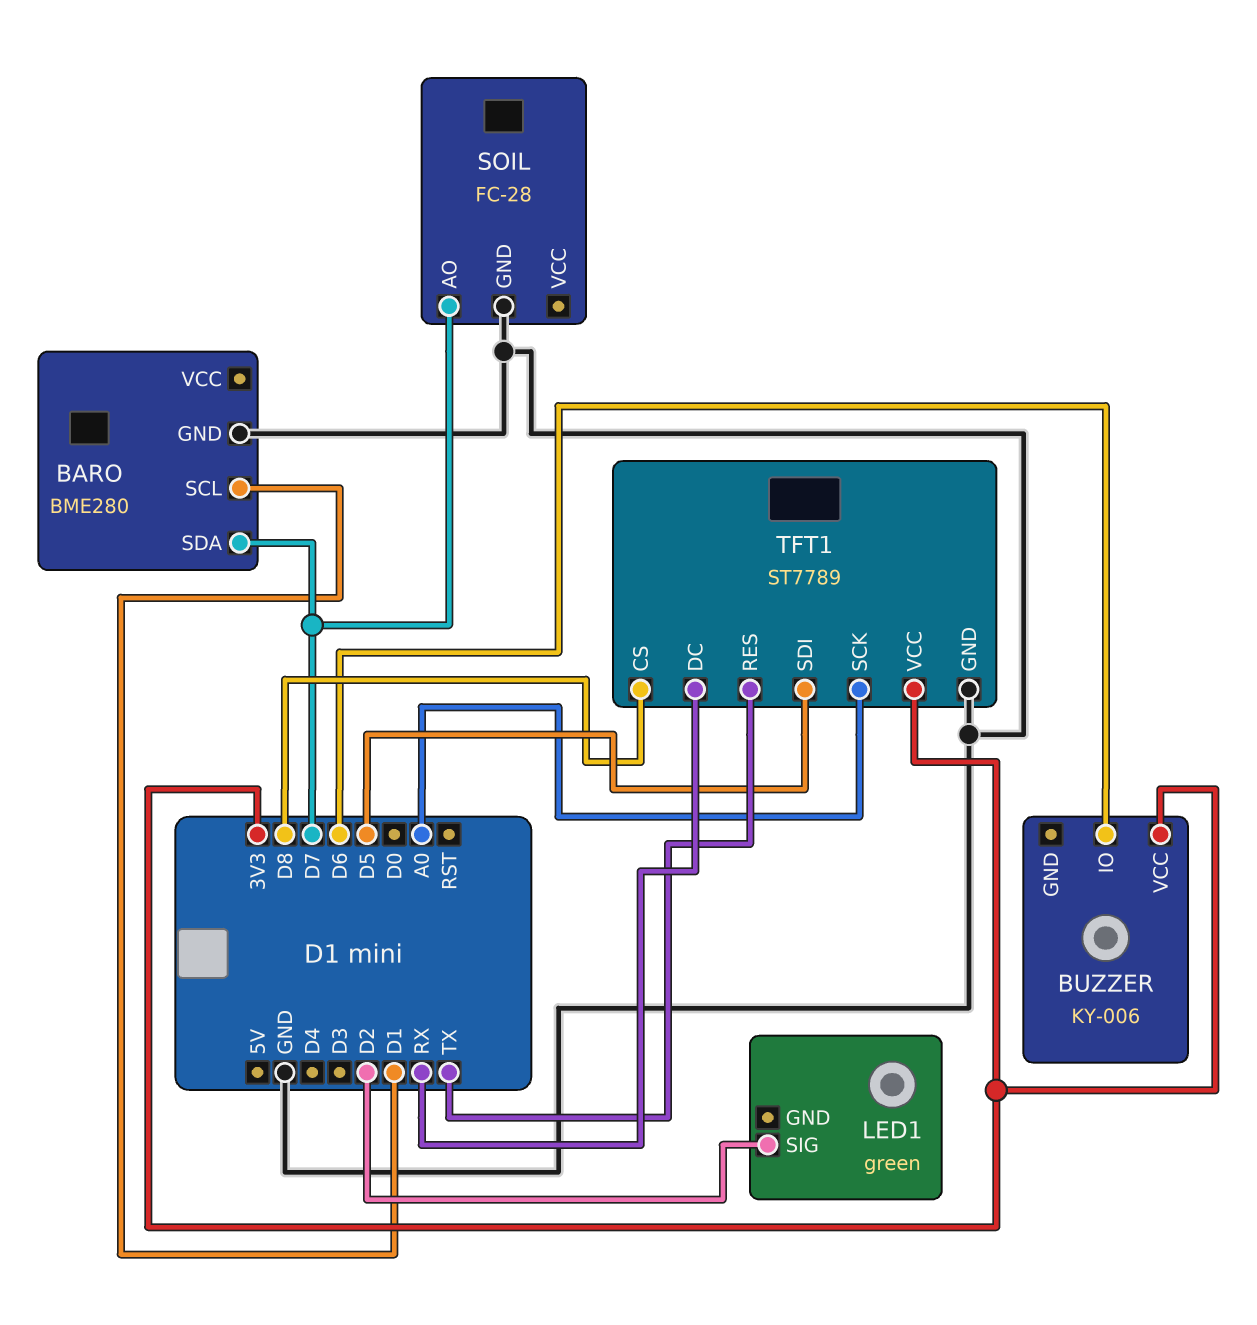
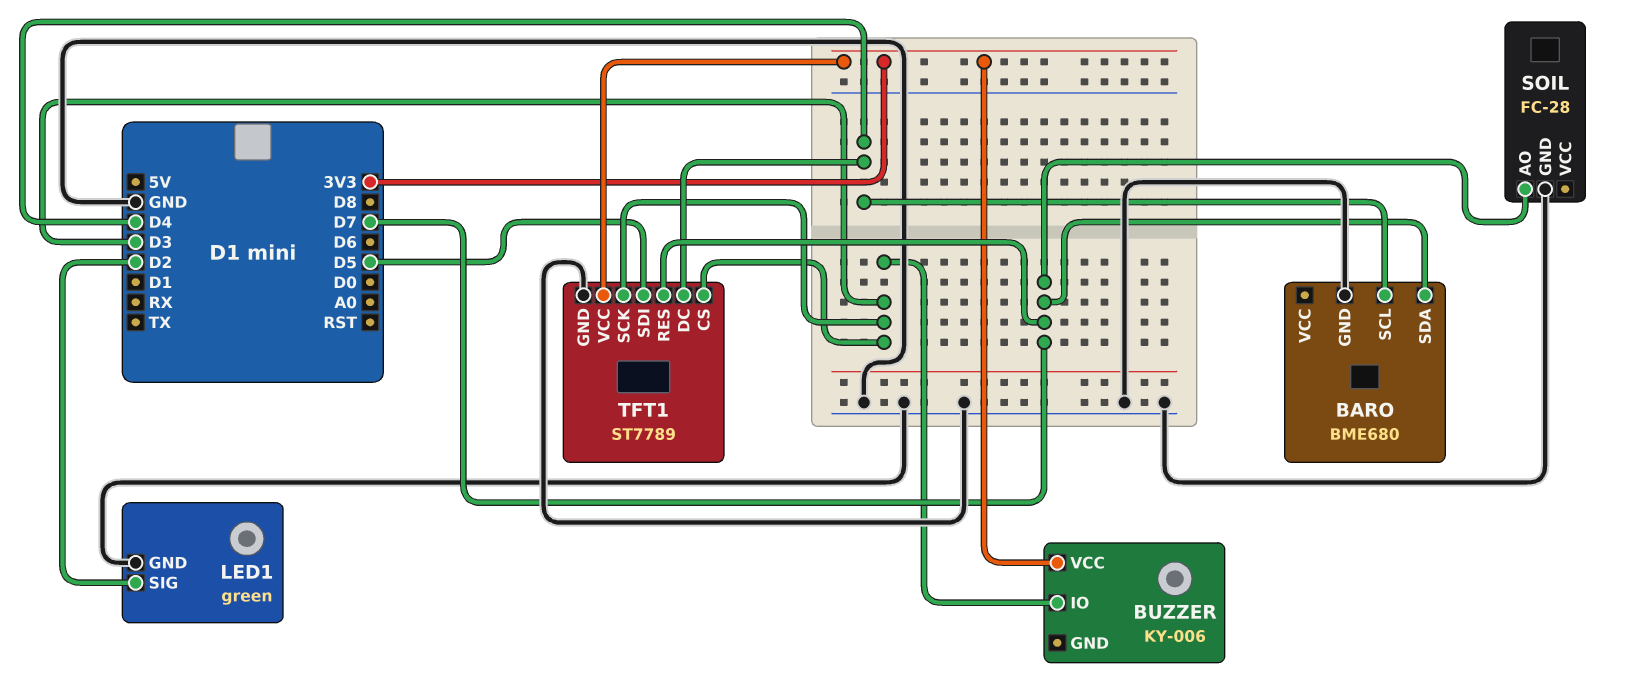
BARO: BME280 -> BME680
BARO pin SCL: D1 -> D4
BUZZER pin IO: D6 -> D3
LED1 pin GND: none -> GND
TFT1 pin CS: D8 -> D3
TFT1 pin DC: RX -> D4
TFT1 pin RES: TX -> D7
TFT1 pin SCK: A0 -> D3

